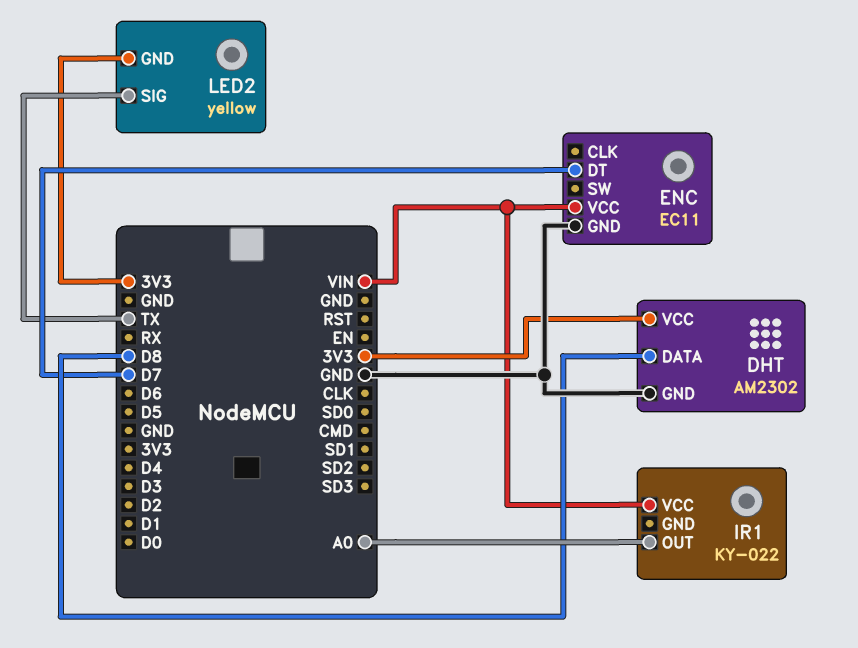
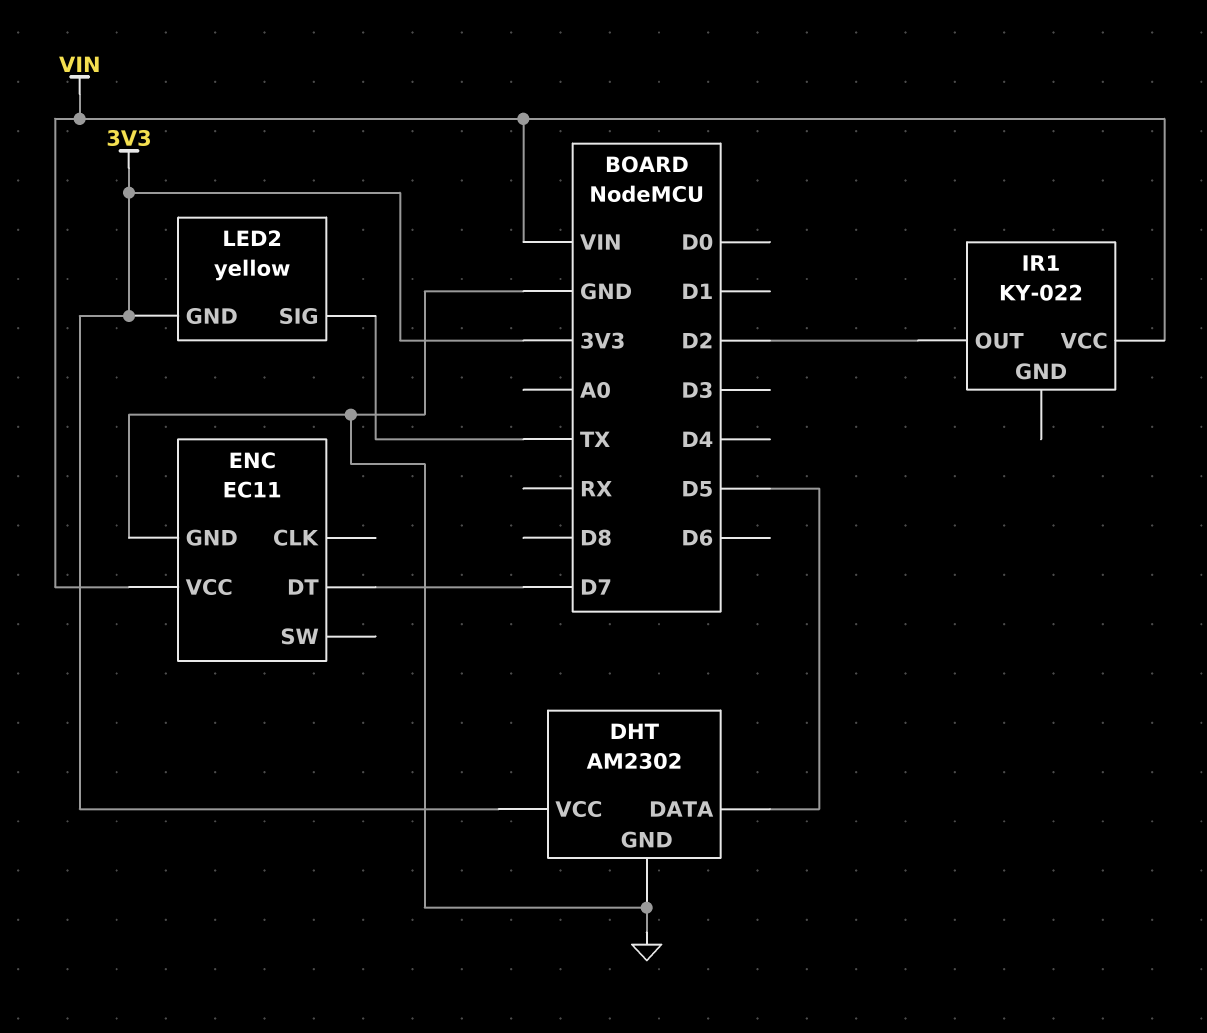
DHT pin DATA: D8 -> D5
IR1 pin OUT: A0 -> D2

